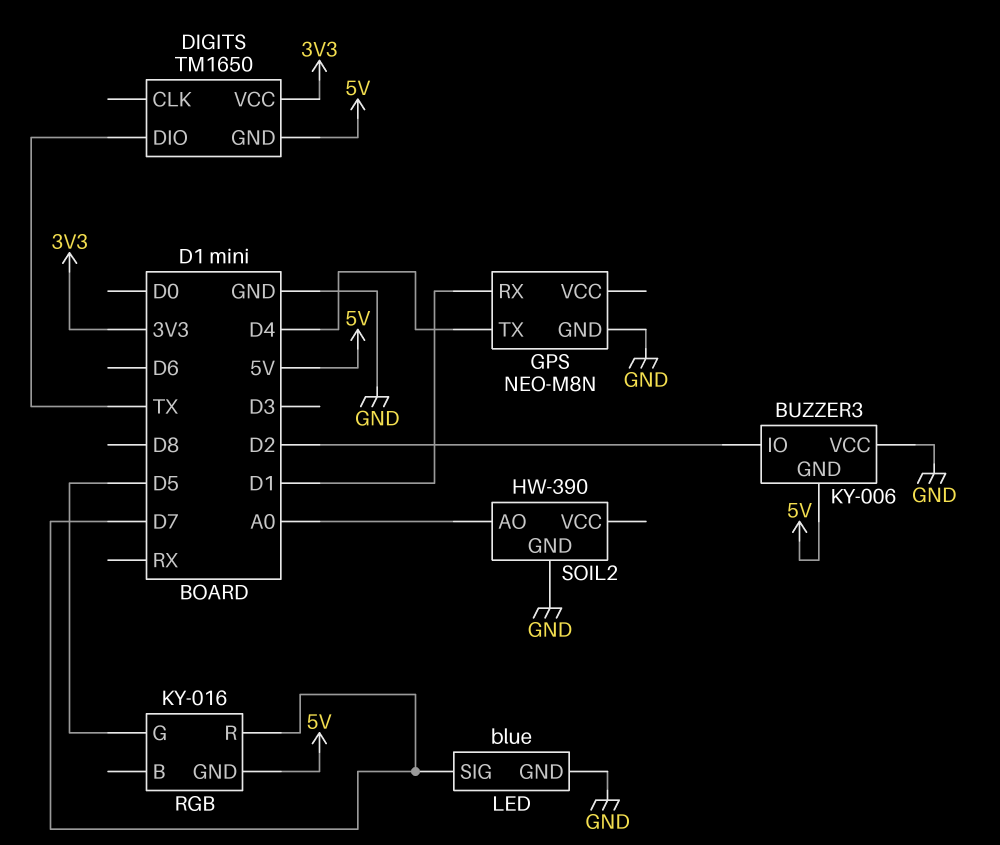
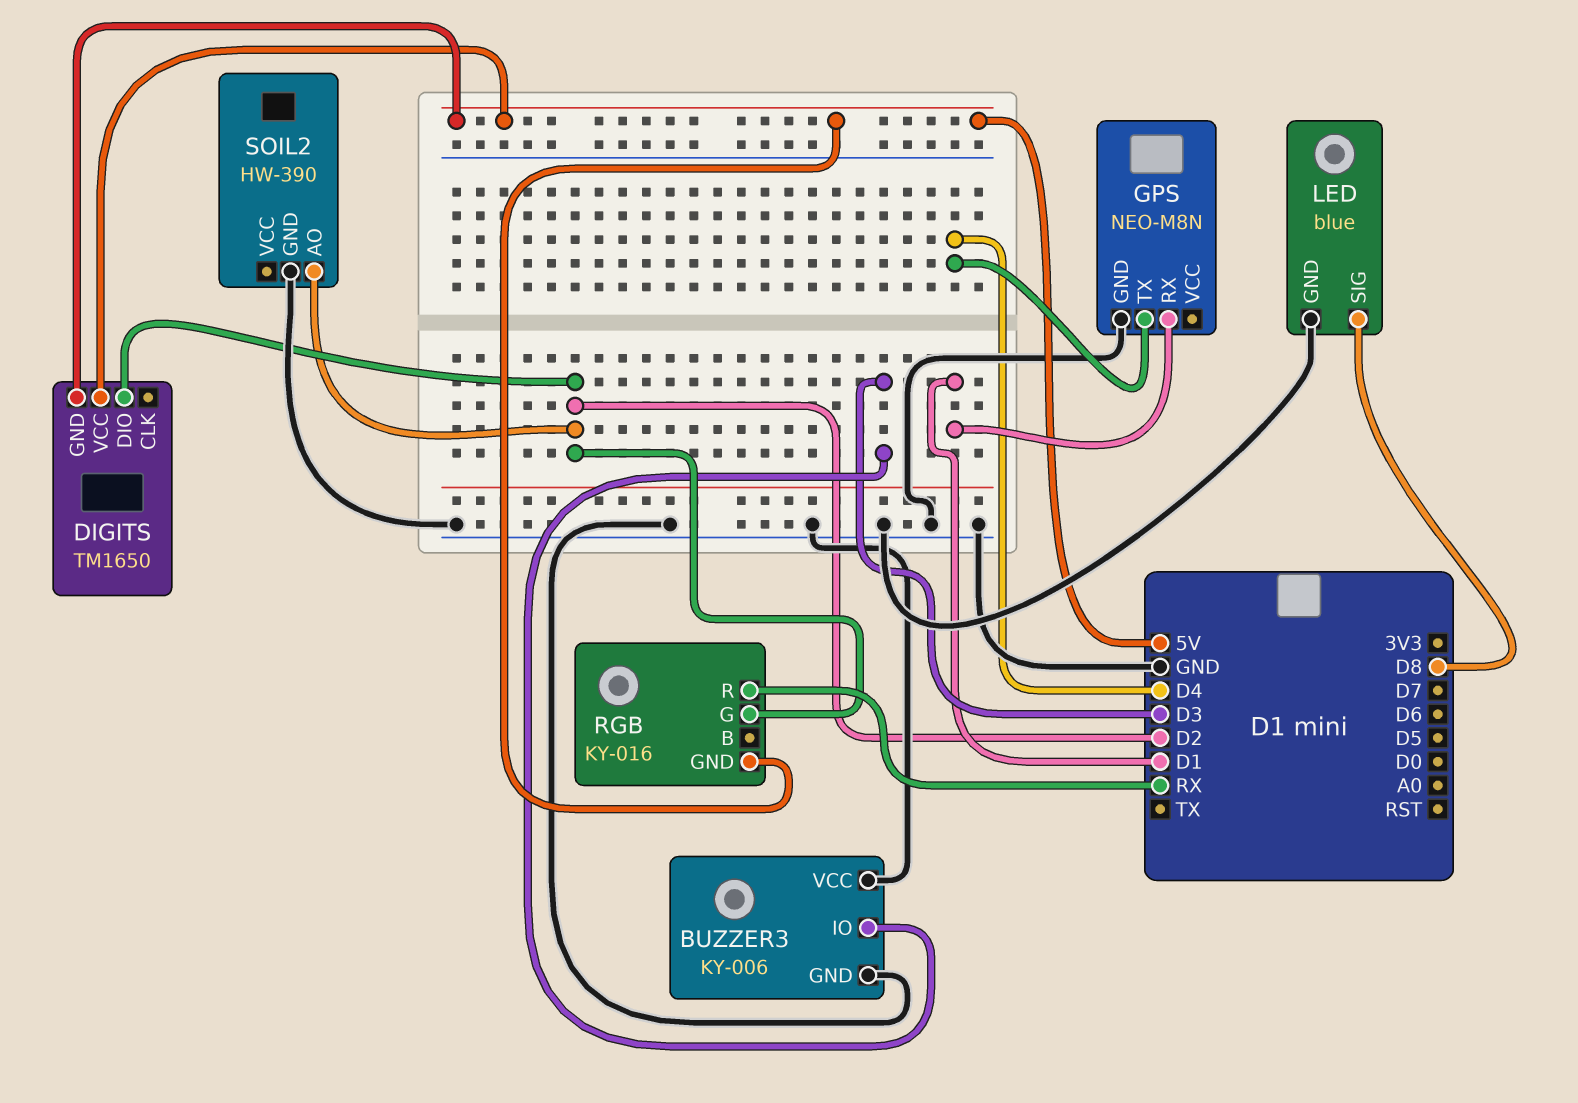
BUZZER3 pin GND: 5V -> GND
BUZZER3 pin IO: D2 -> D3
DIGITS pin DIO: TX -> D2
DIGITS pin VCC: 3V3 -> 5V
LED pin SIG: D7 -> D8
RGB pin G: D5 -> D2
RGB pin R: D7 -> RX
SOIL2 pin AO: A0 -> D2

